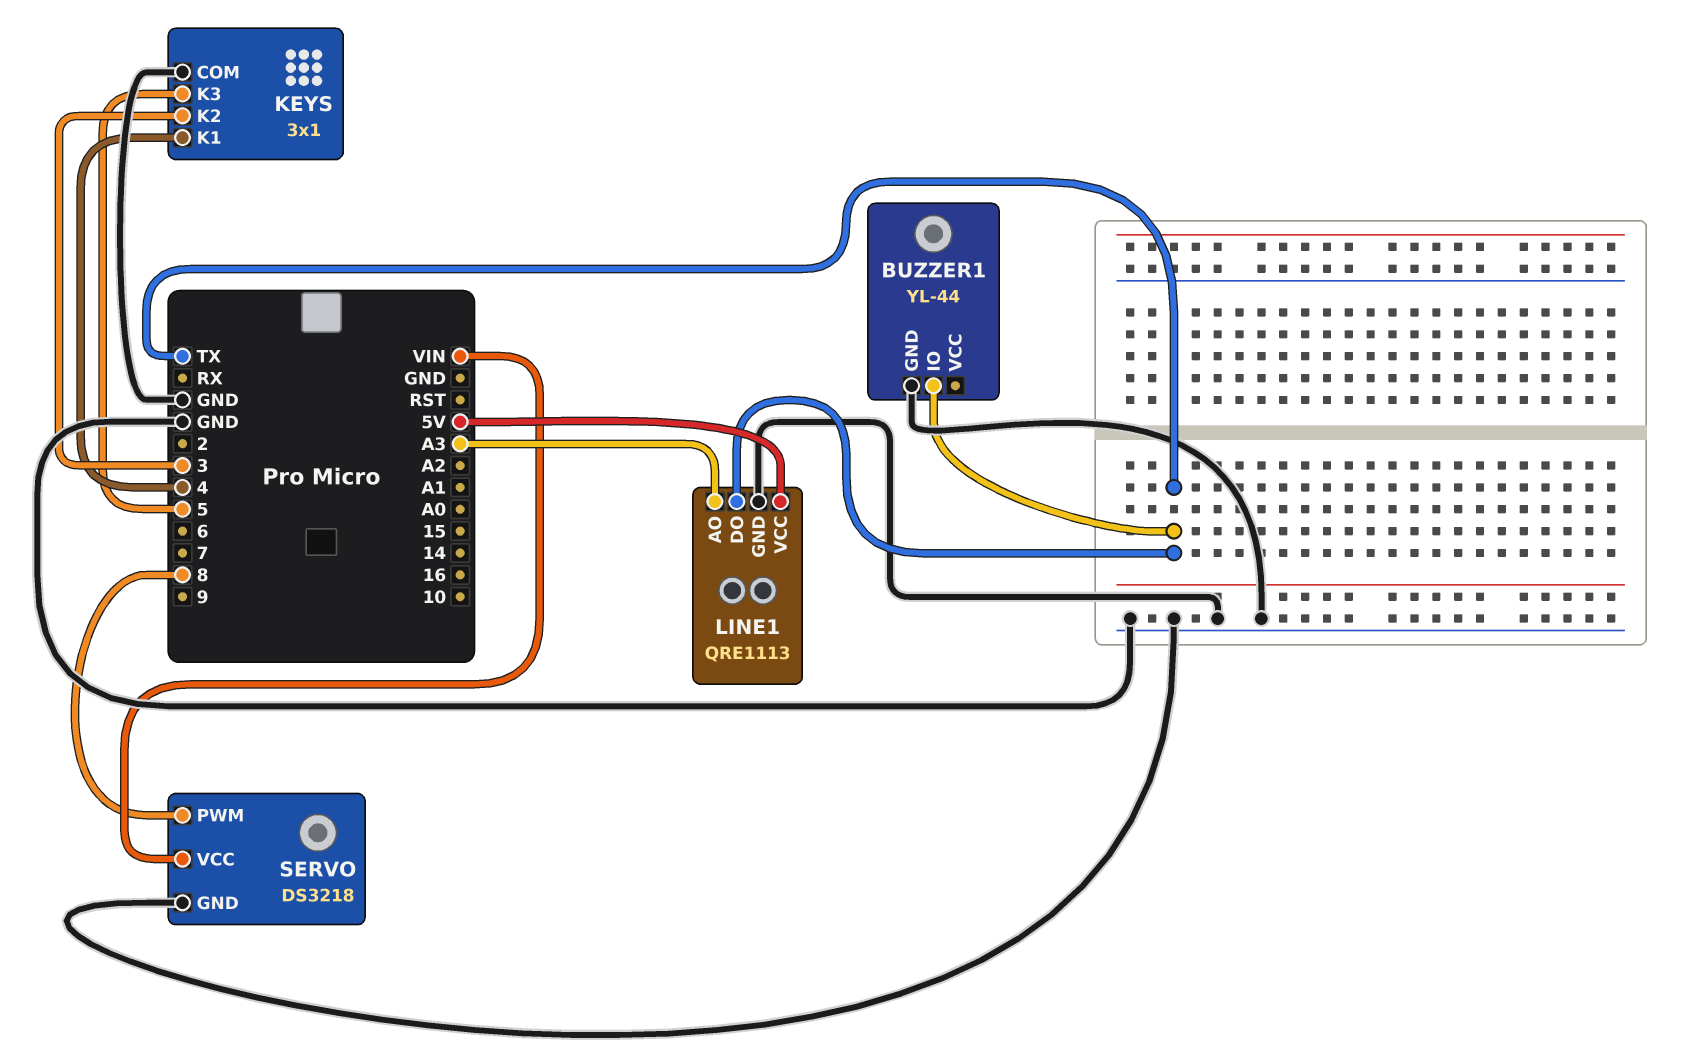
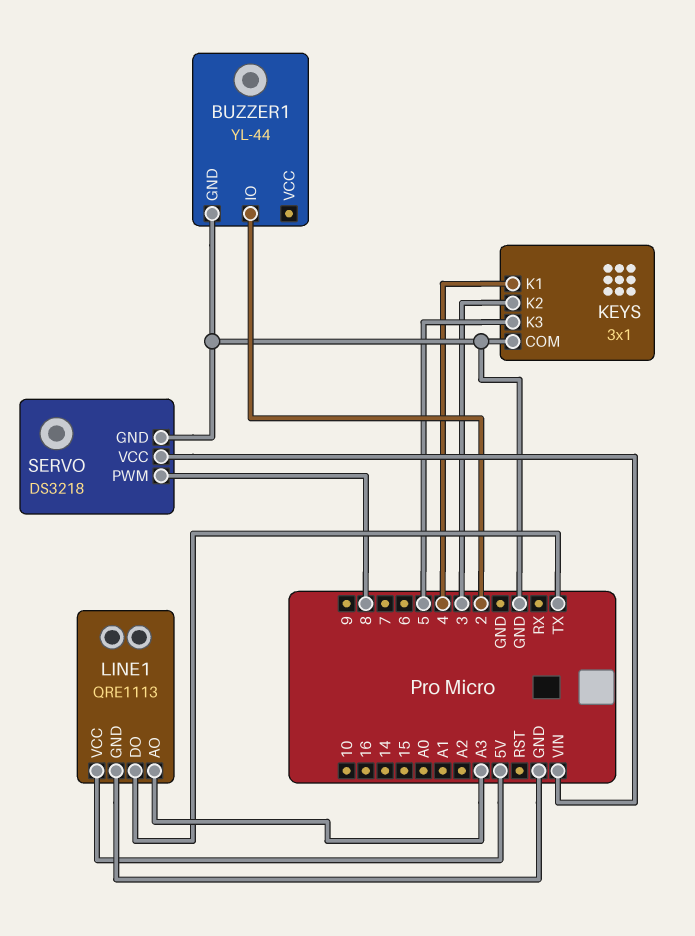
BUZZER1 pin IO: TX -> 2

